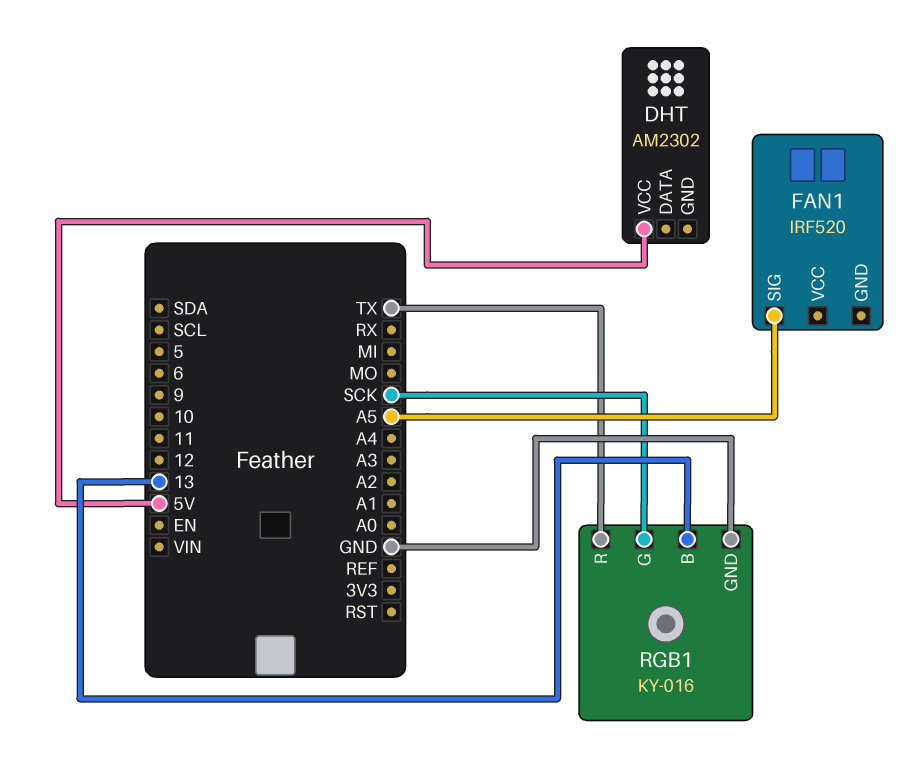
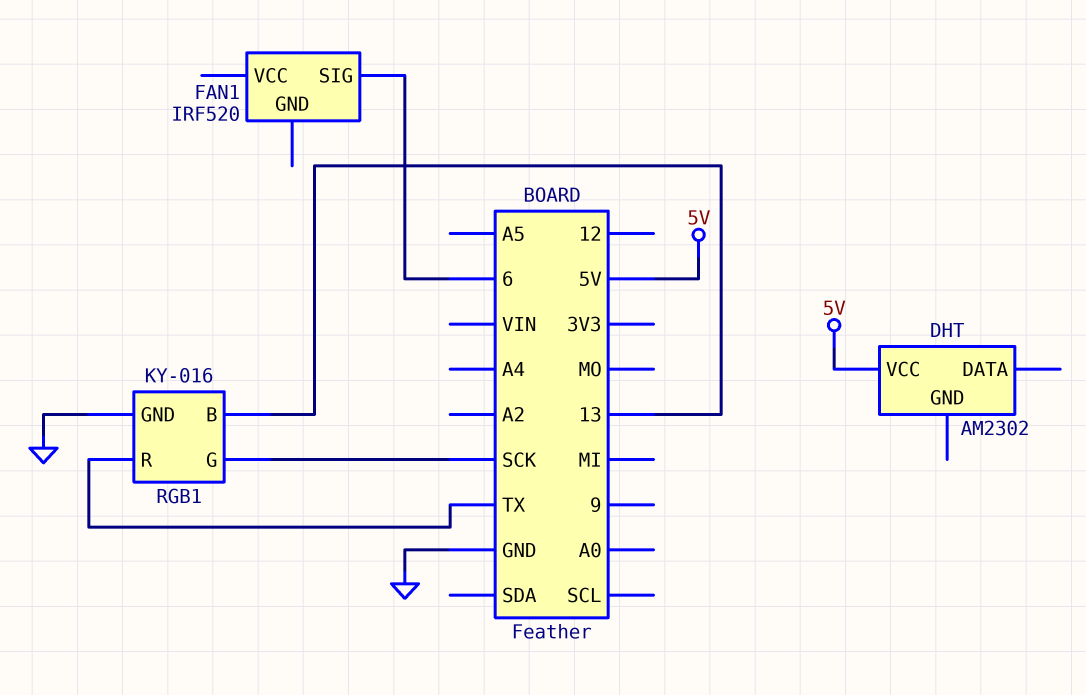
FAN1 pin SIG: A5 -> 6

